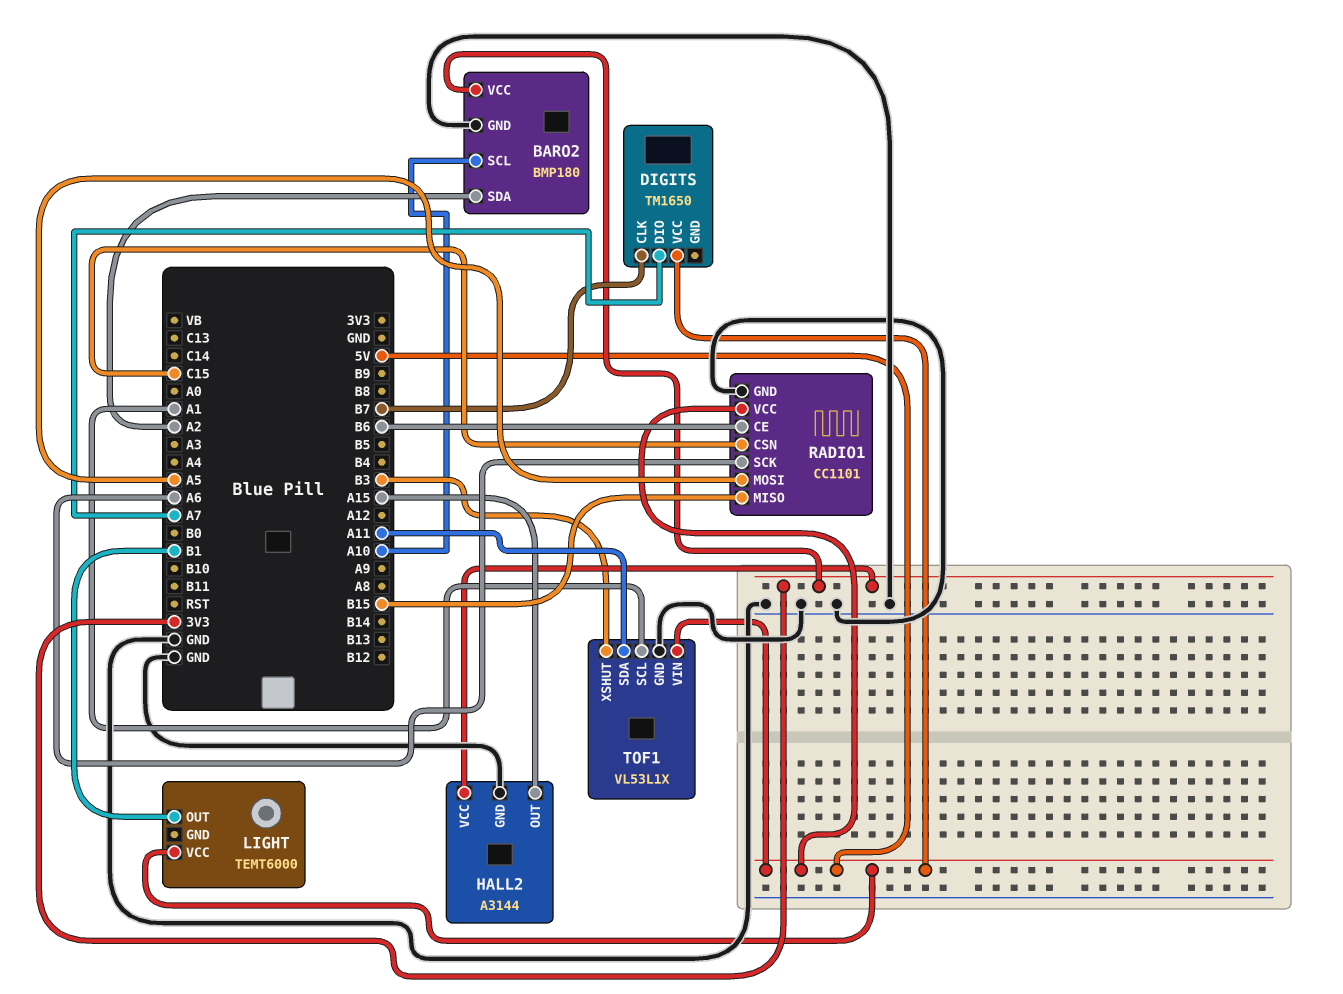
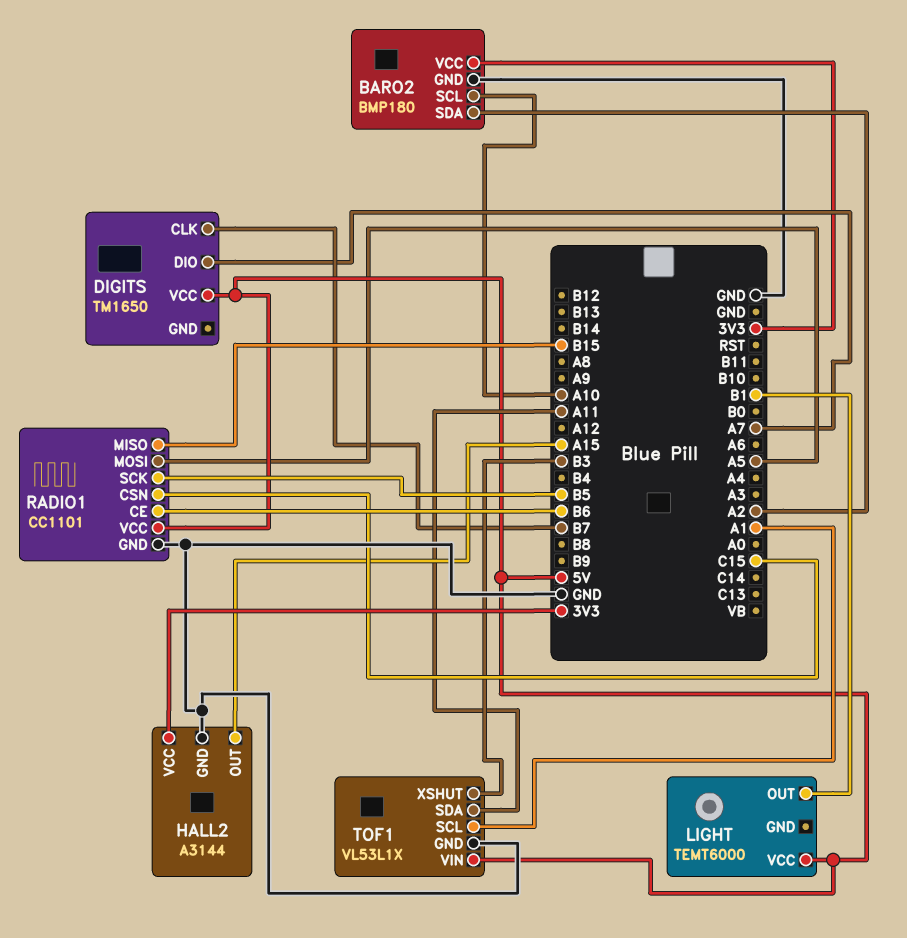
RADIO1 pin SCK: A6 -> B5

